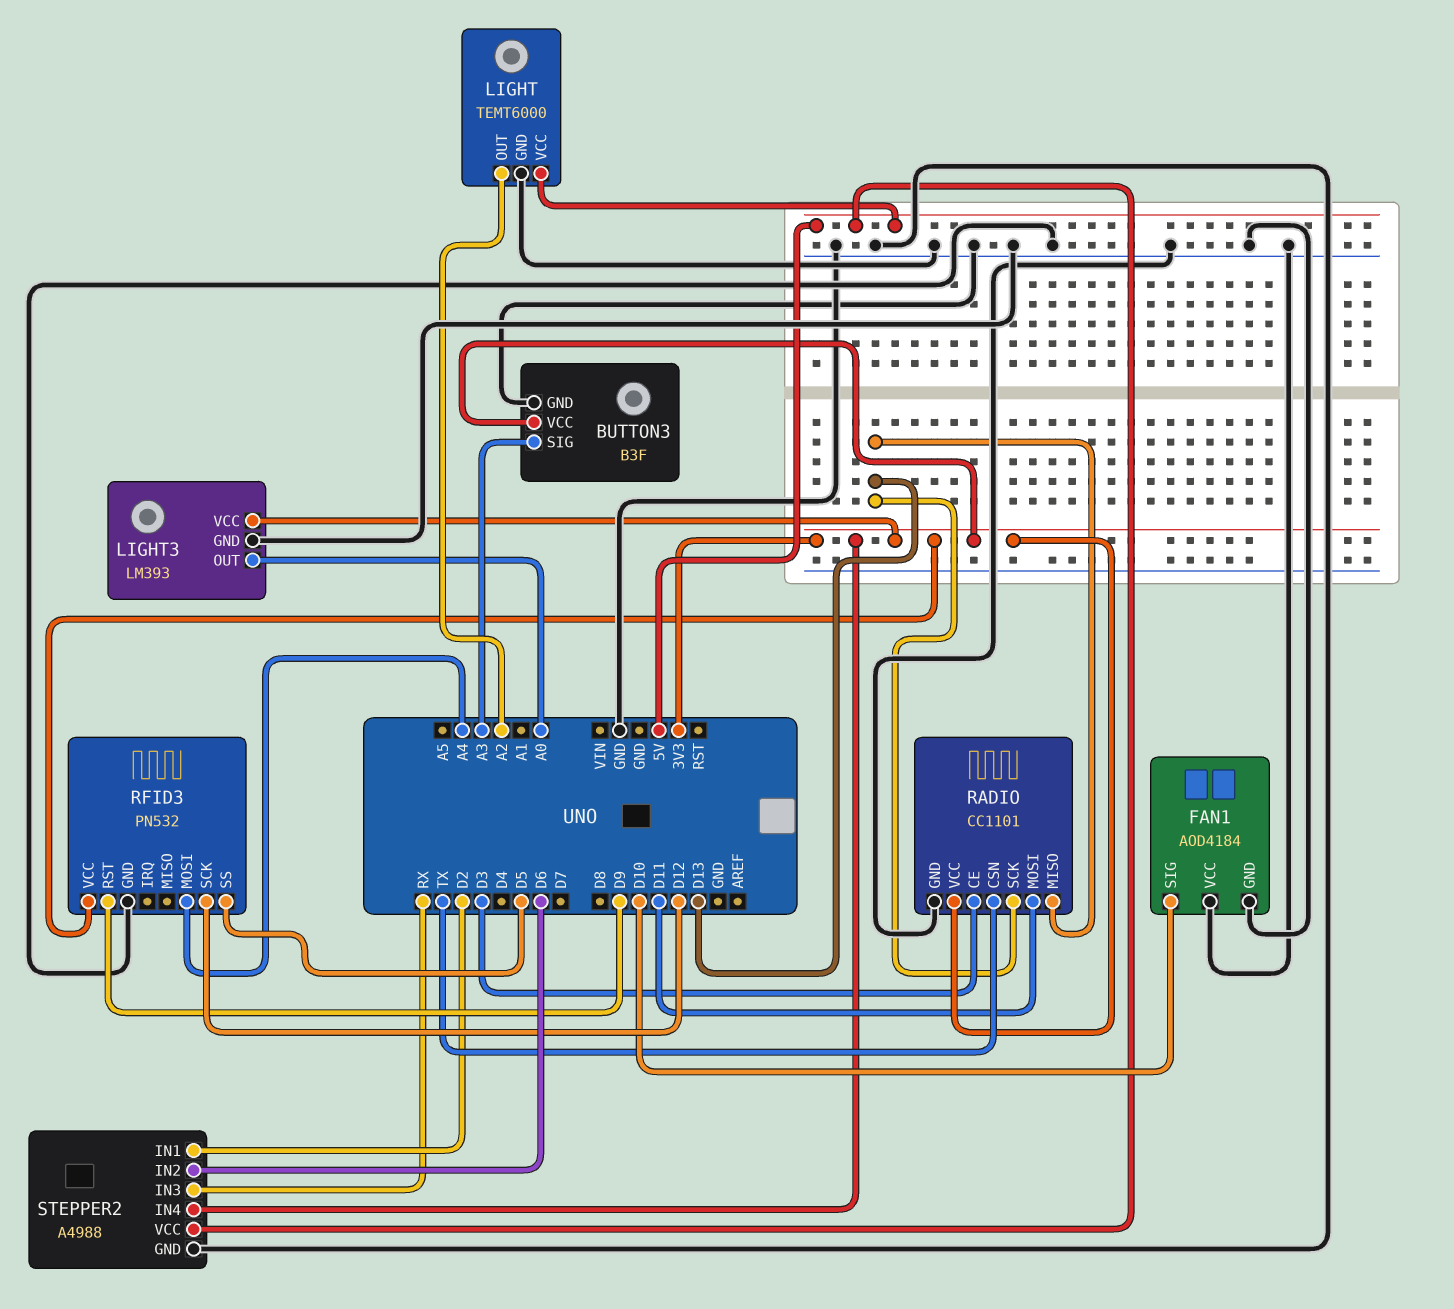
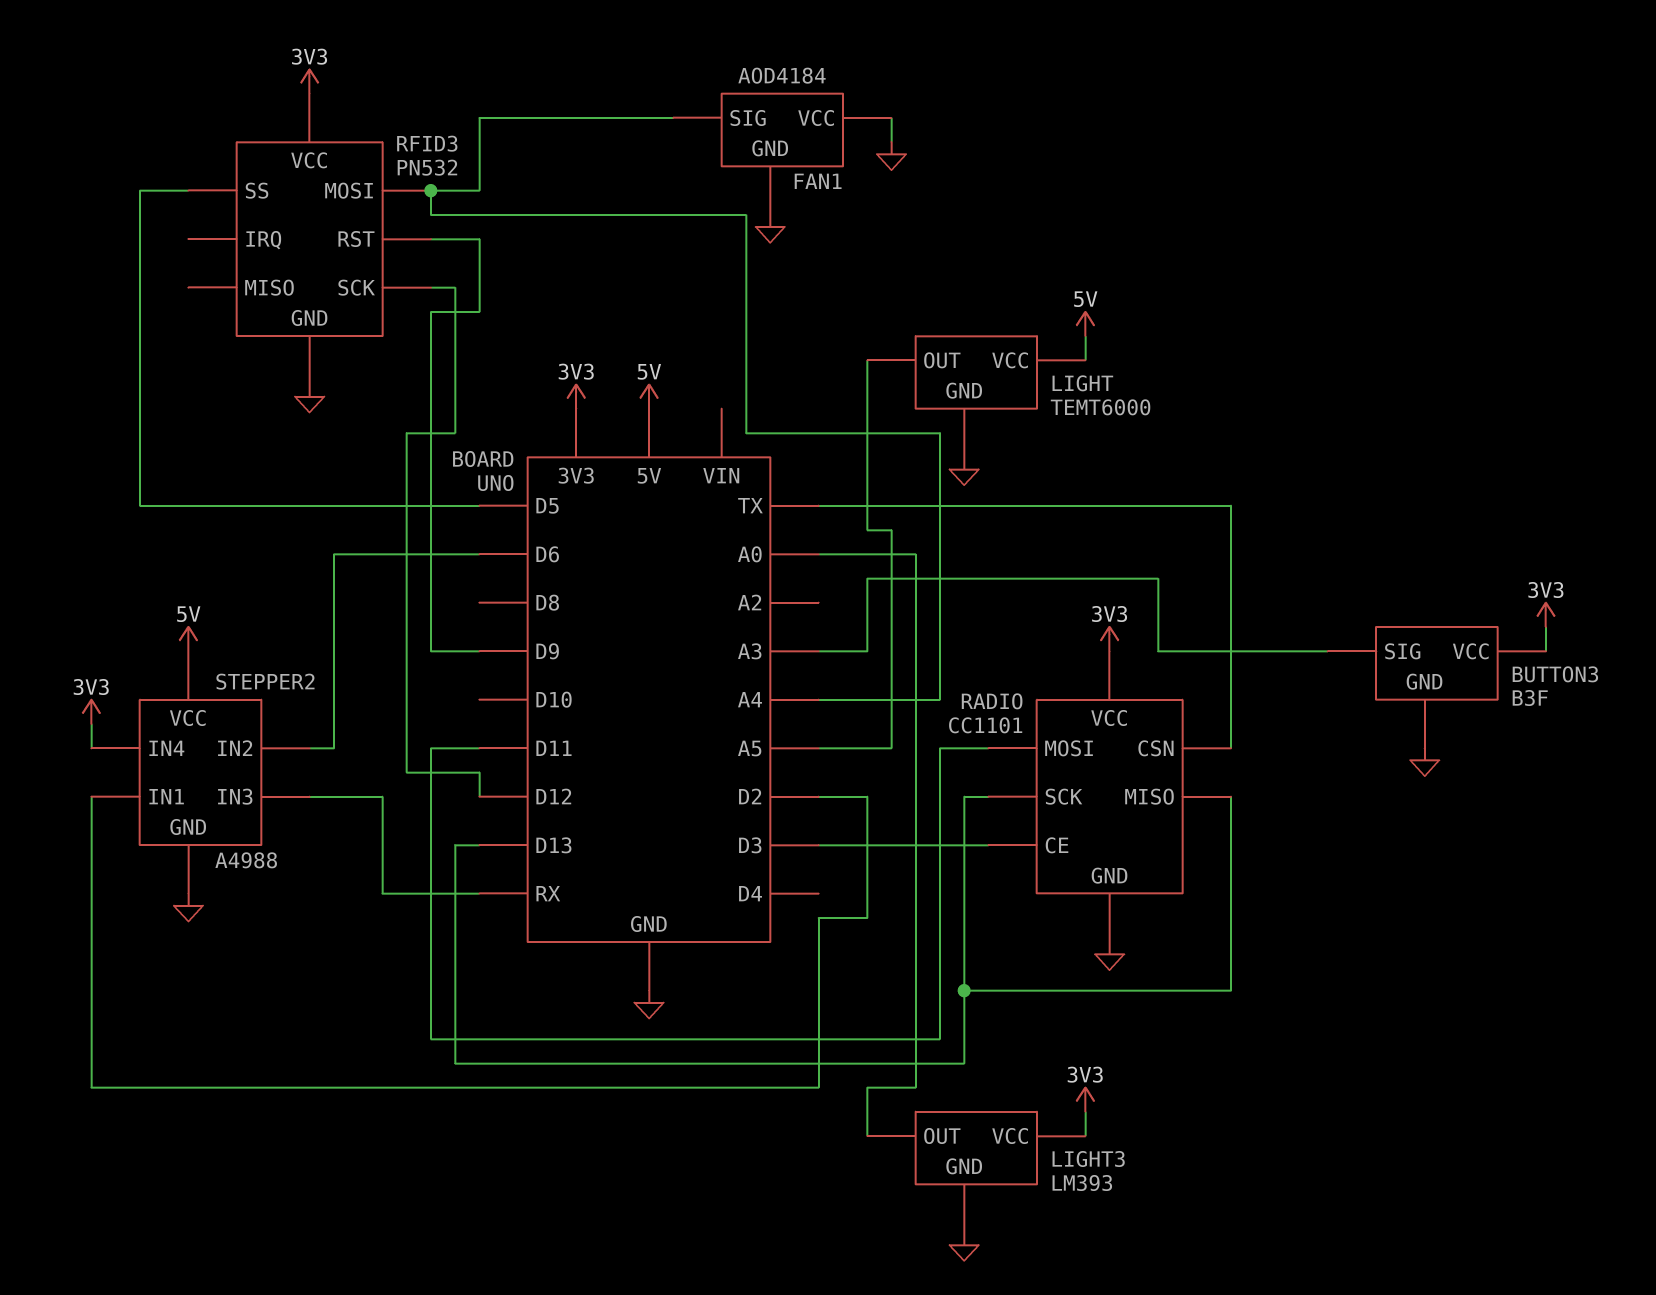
FAN1 pin SIG: D10 -> A4
LIGHT pin OUT: A2 -> A5

